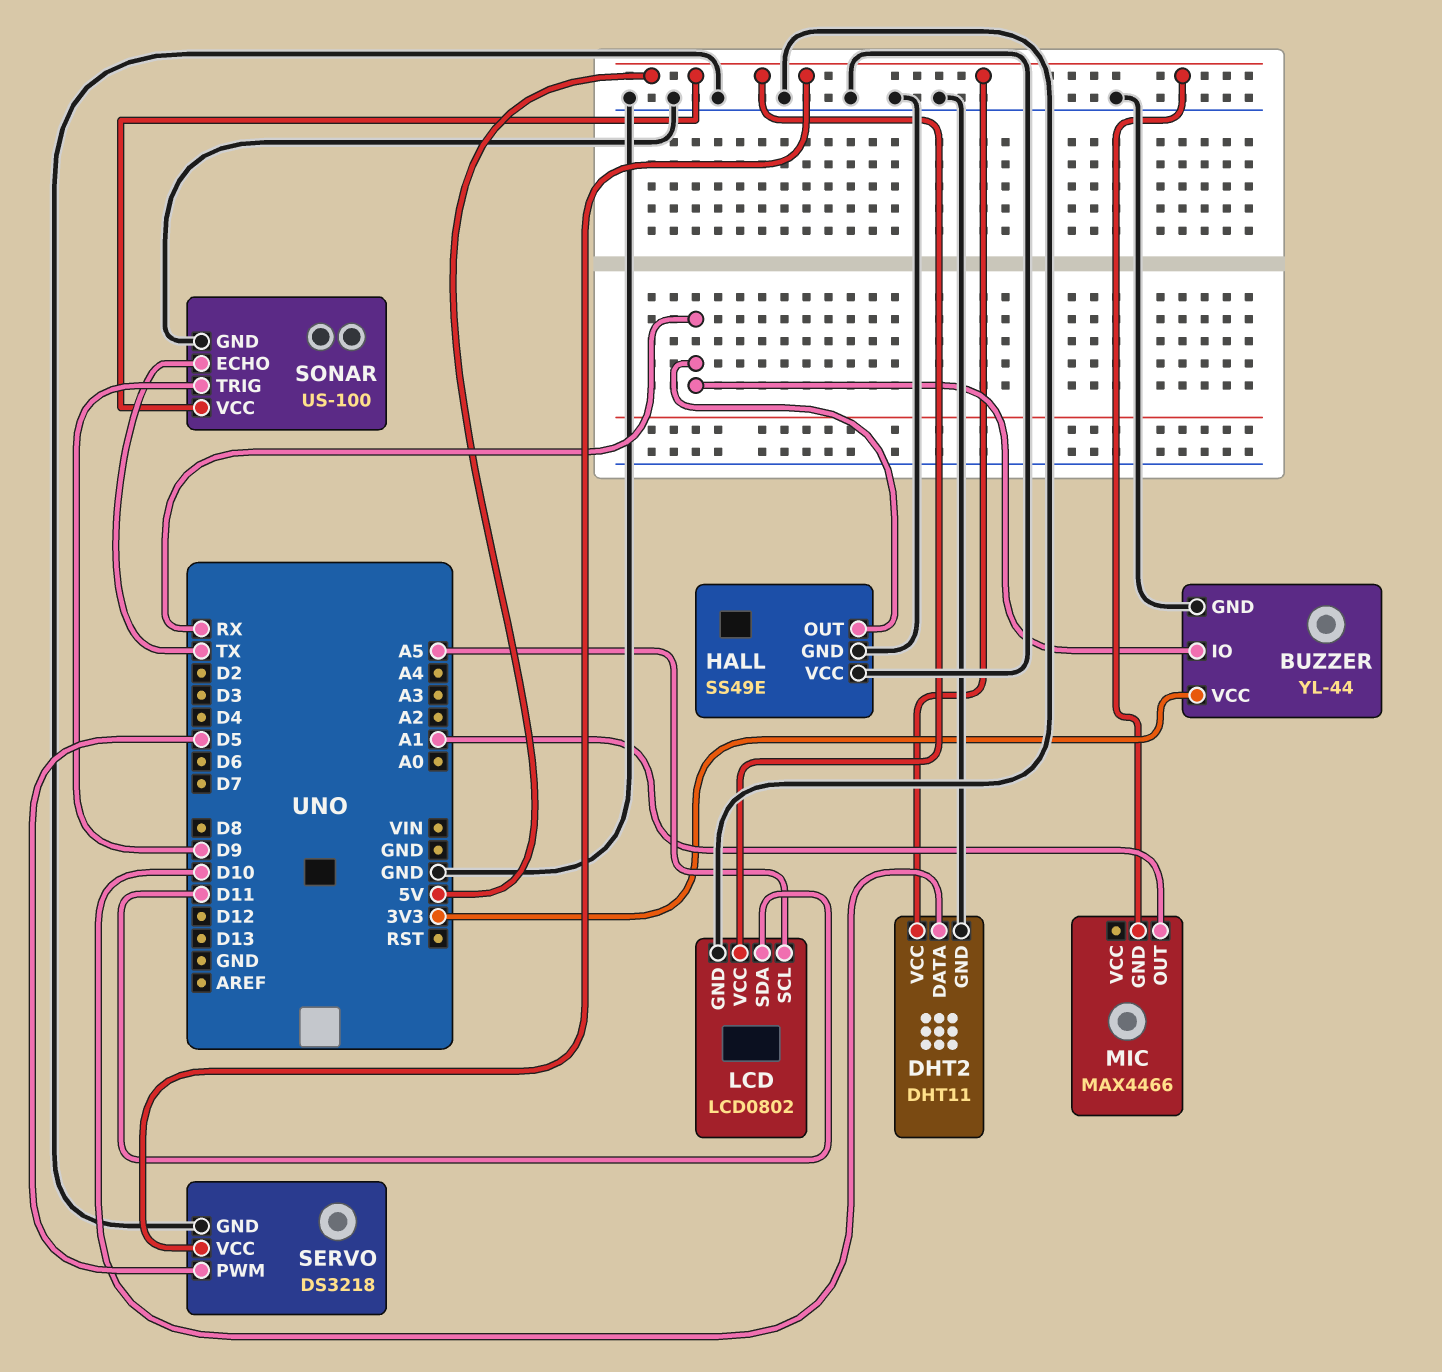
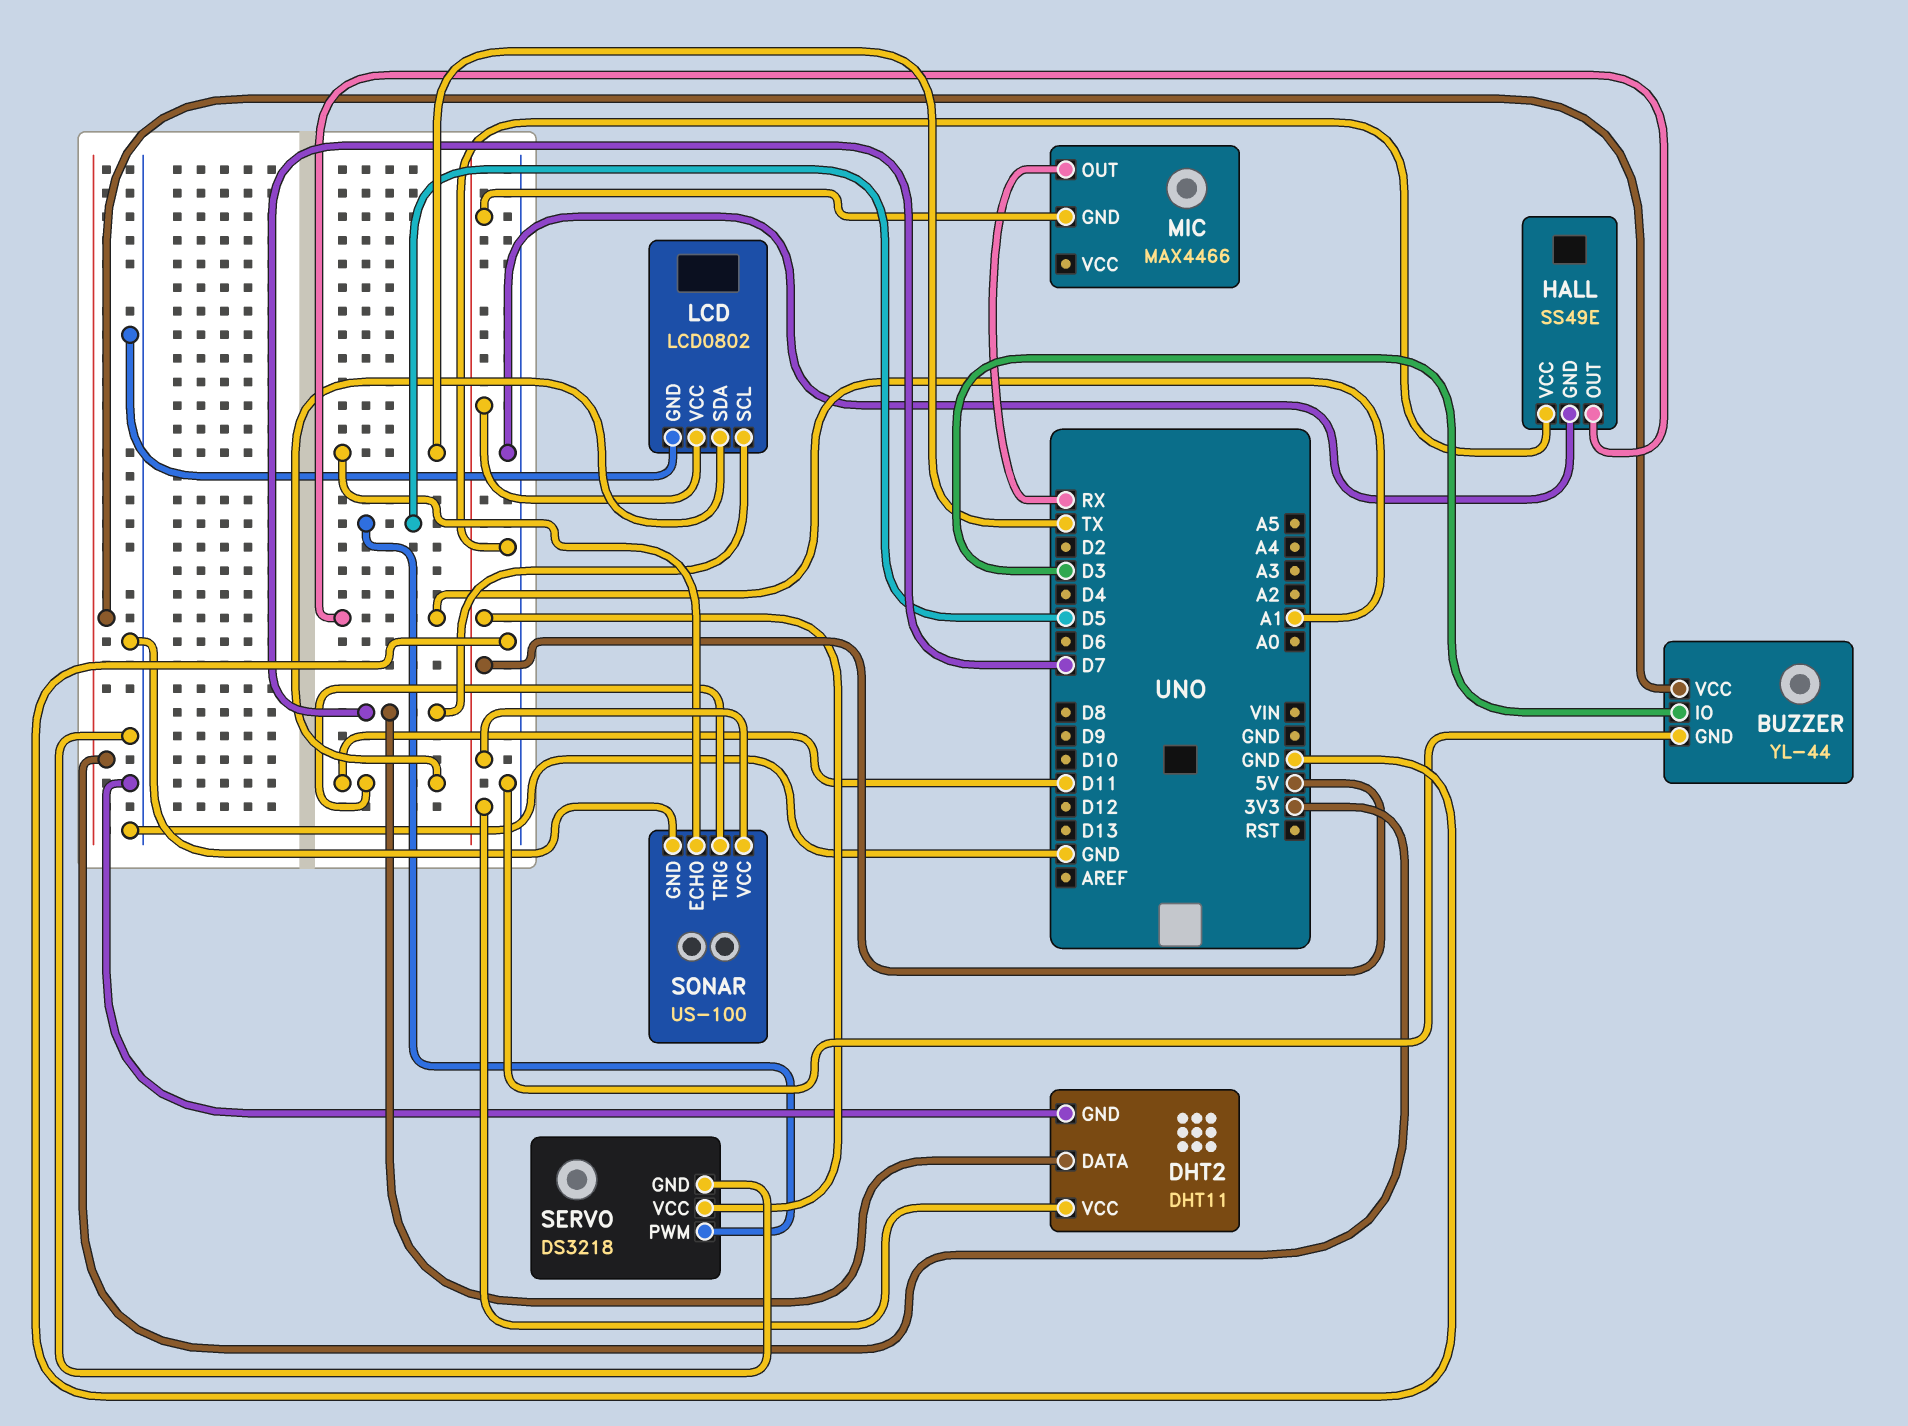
BUZZER pin IO: RX -> D3
DHT2 pin DATA: D10 -> D7
HALL pin OUT: RX -> A1
LCD pin SCL: A5 -> D7
MIC pin OUT: A1 -> RX
SONAR pin TRIG: D9 -> D11

